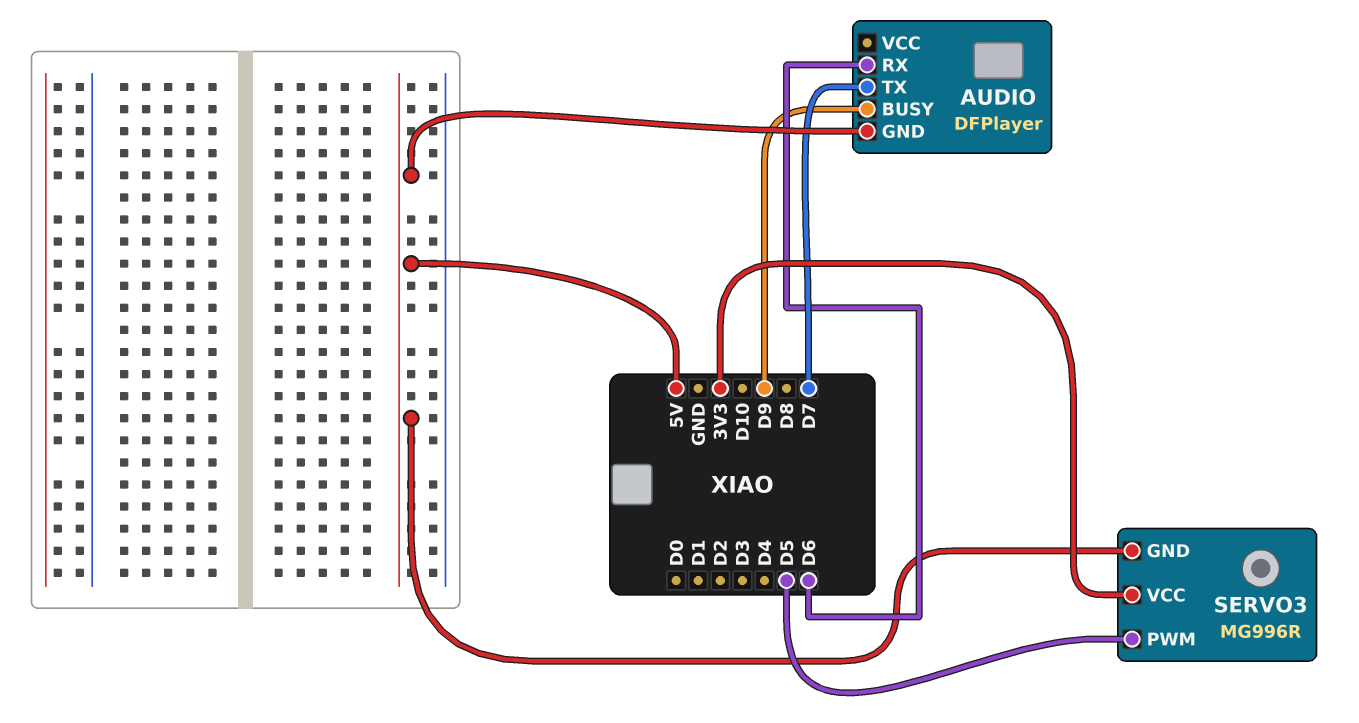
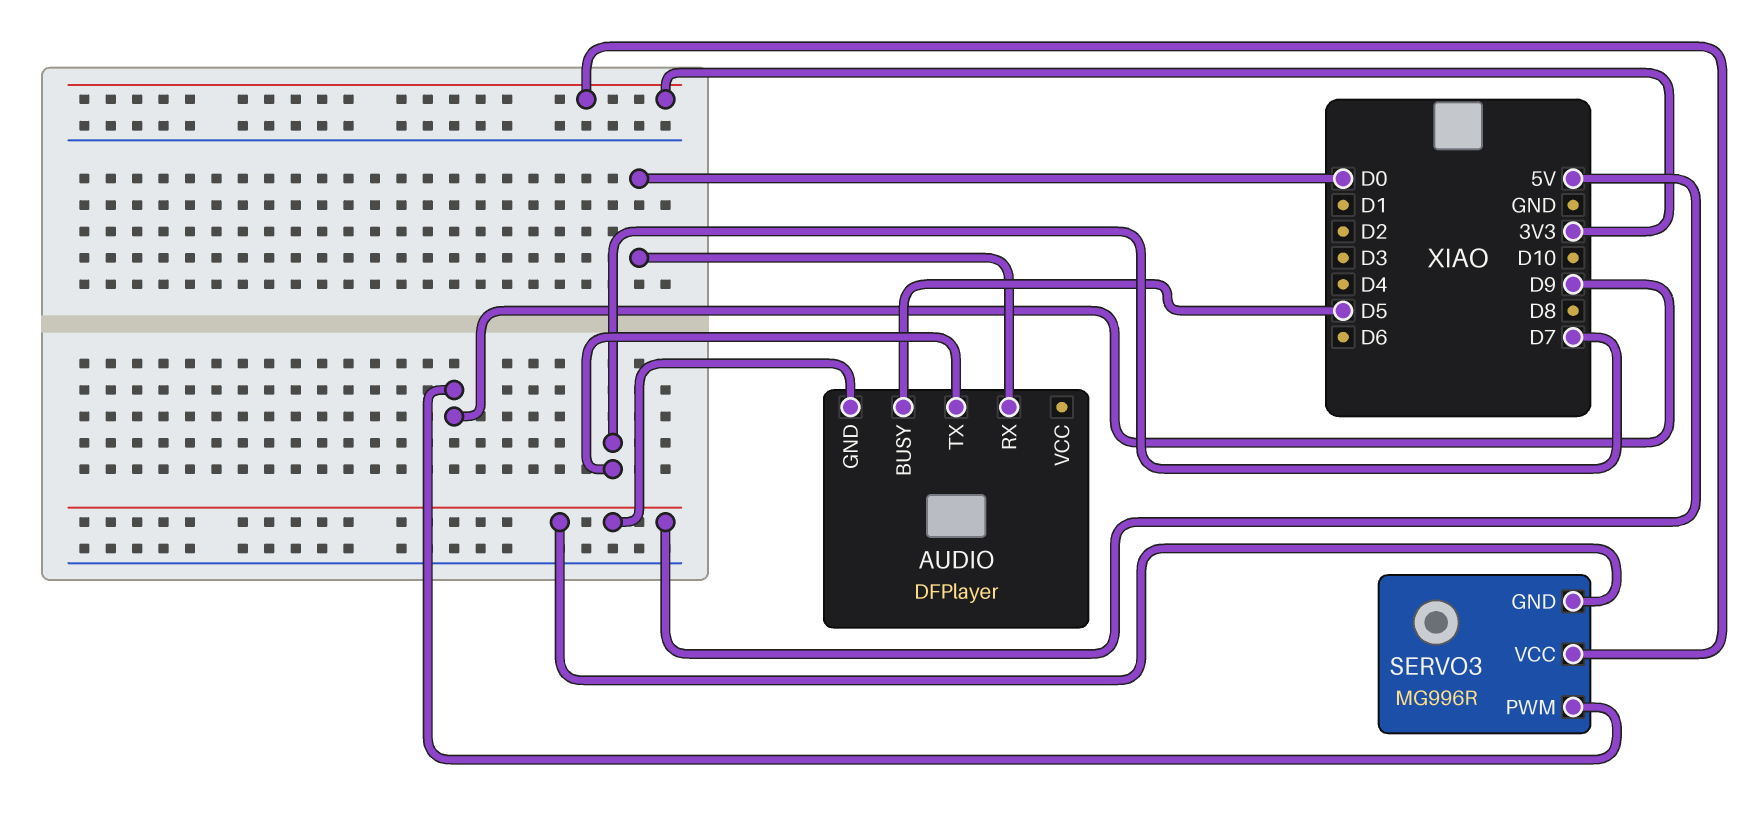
AUDIO pin BUSY: D9 -> D5
AUDIO pin RX: D6 -> D0
SERVO3 pin PWM: D5 -> D9

